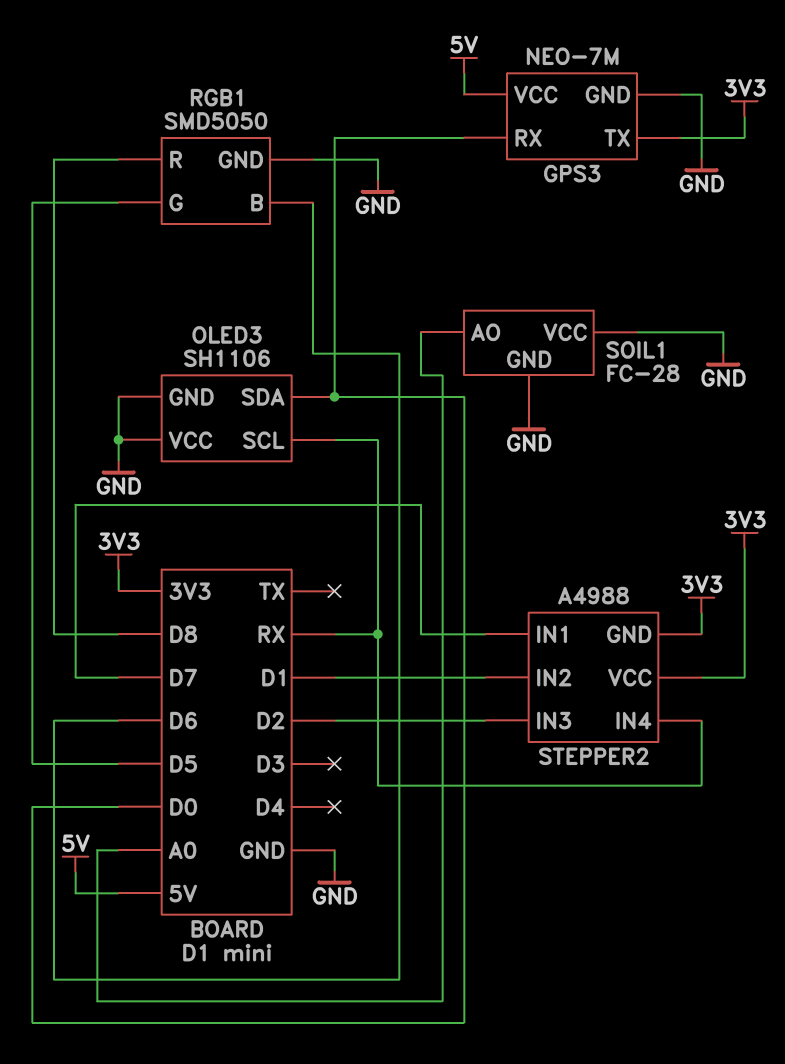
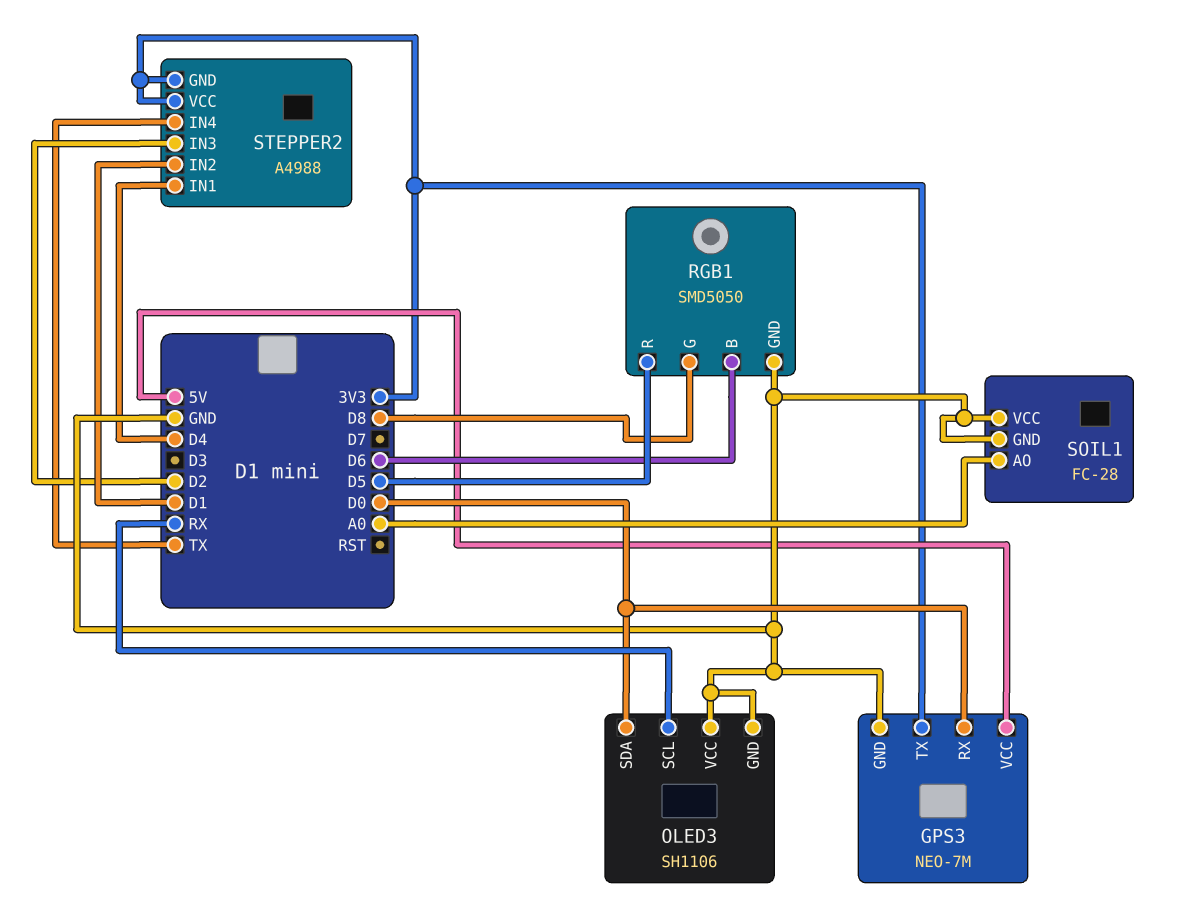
RGB1 pin G: D5 -> D8
RGB1 pin R: D8 -> D5
STEPPER2 pin IN1: D7 -> D4
STEPPER2 pin IN4: RX -> TX

